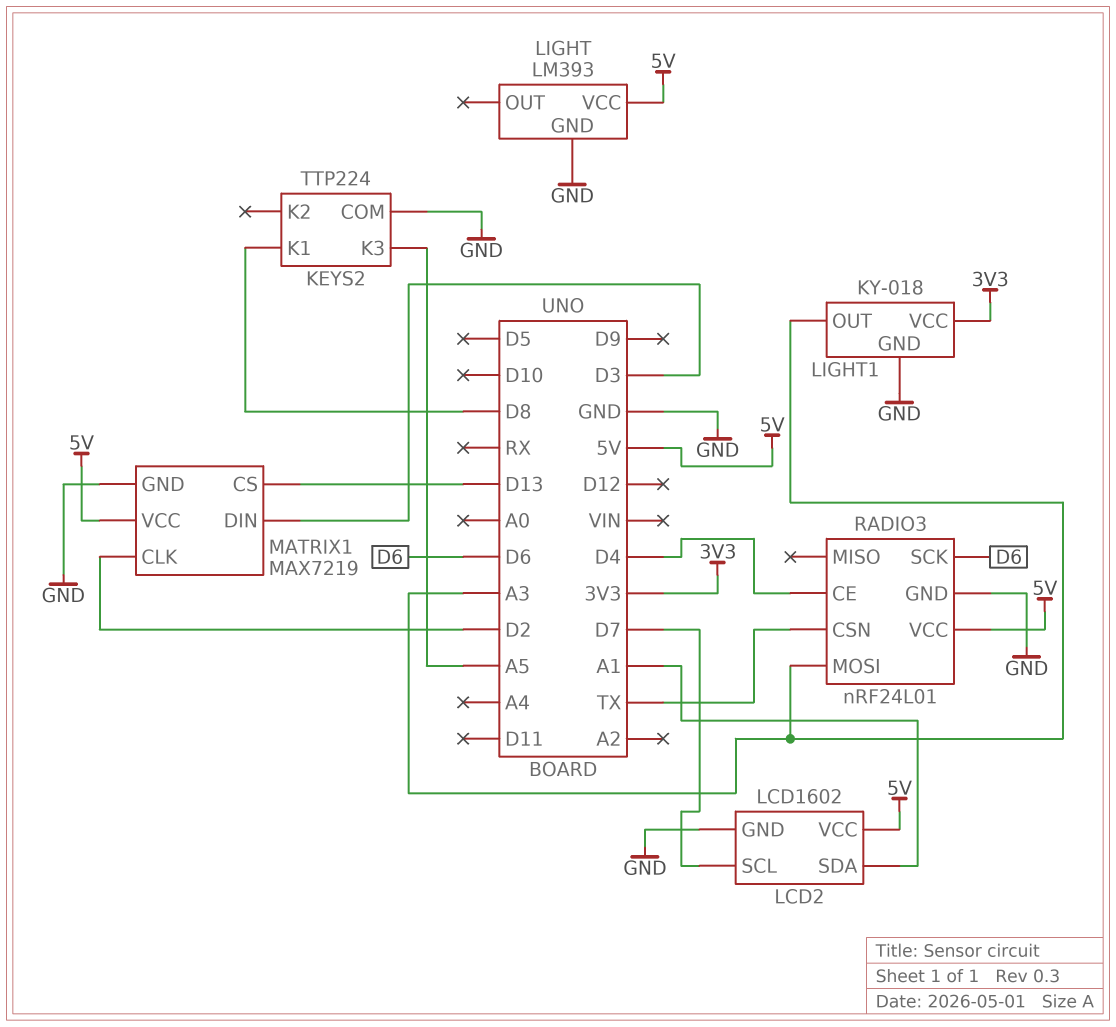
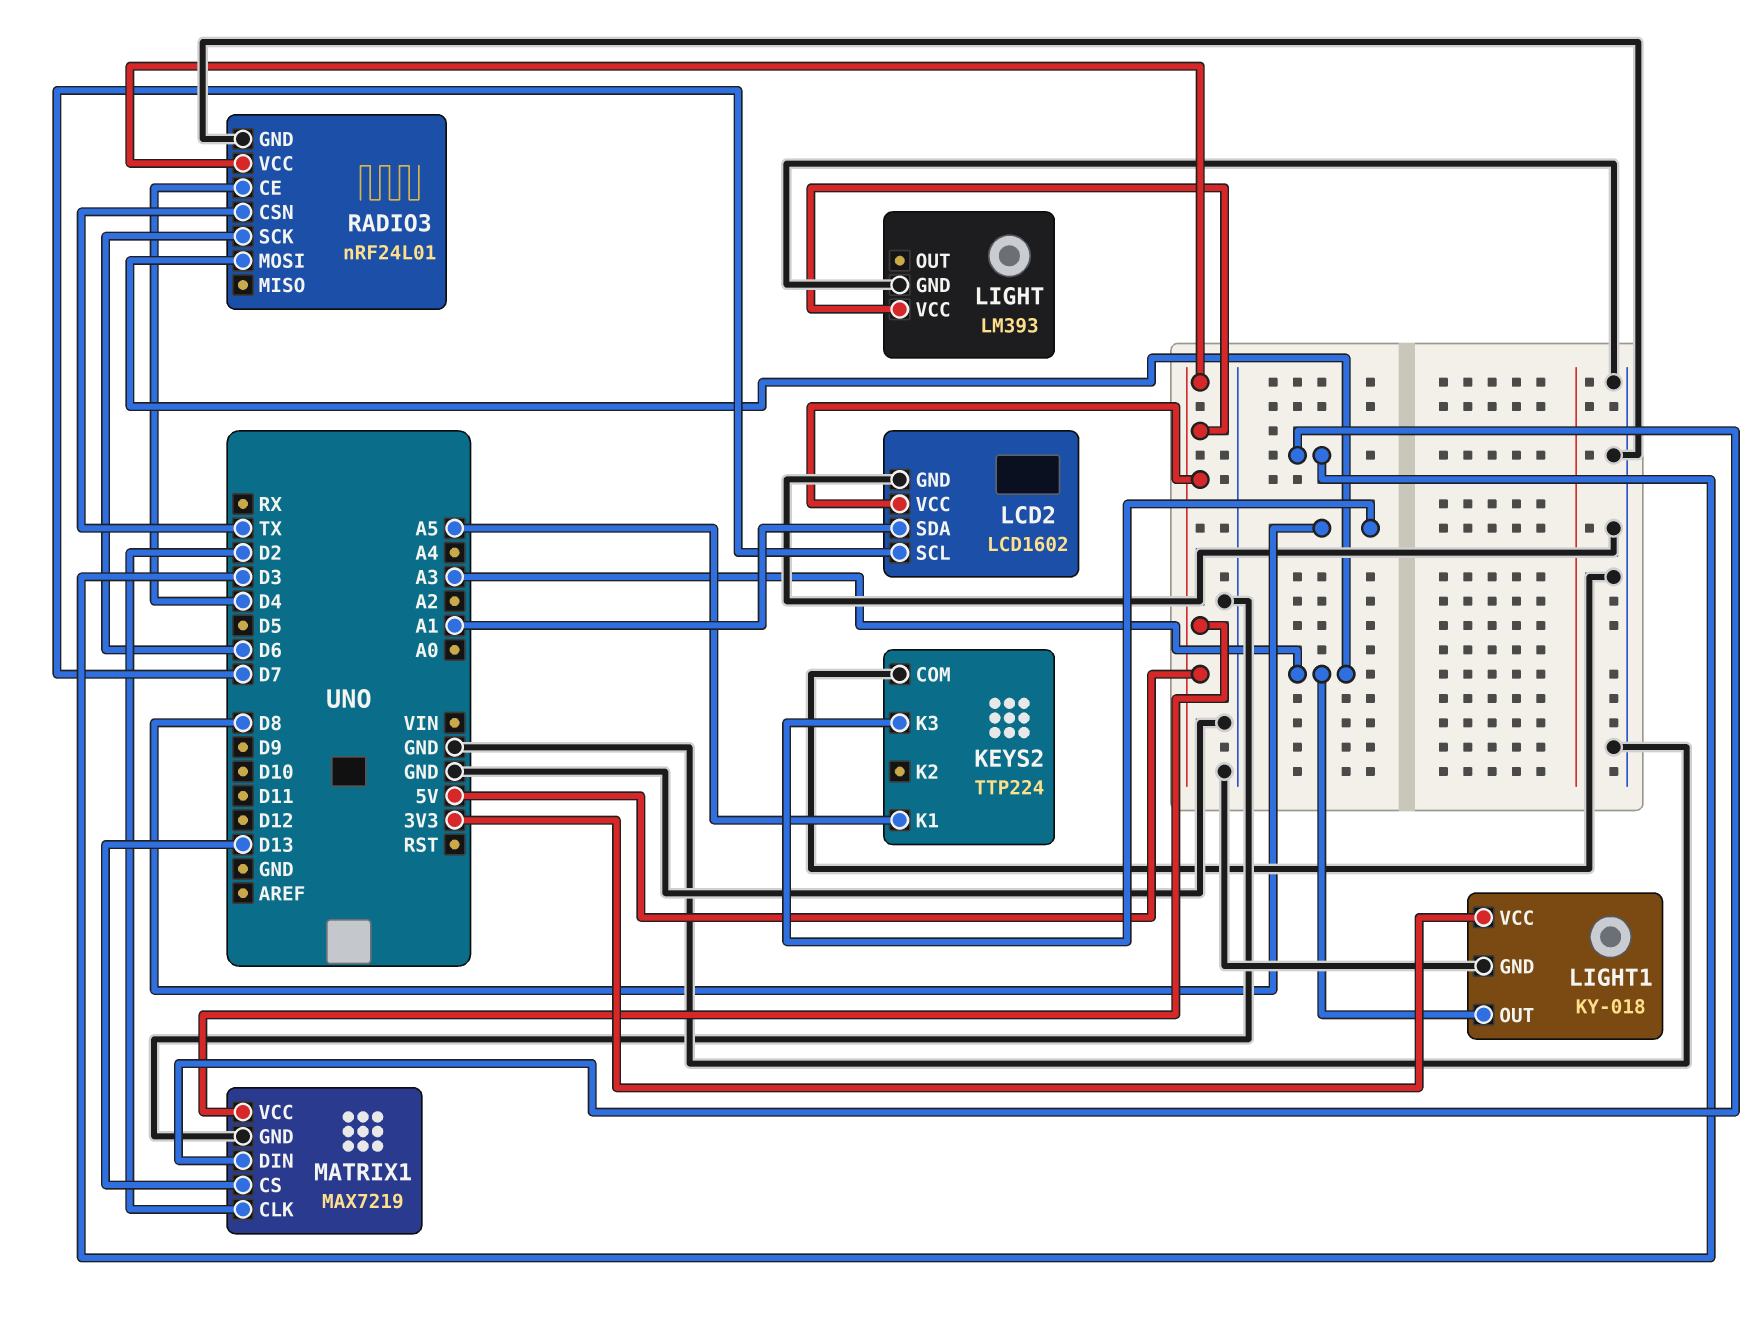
KEYS2 pin K1: D8 -> A5
KEYS2 pin K3: A5 -> D8

